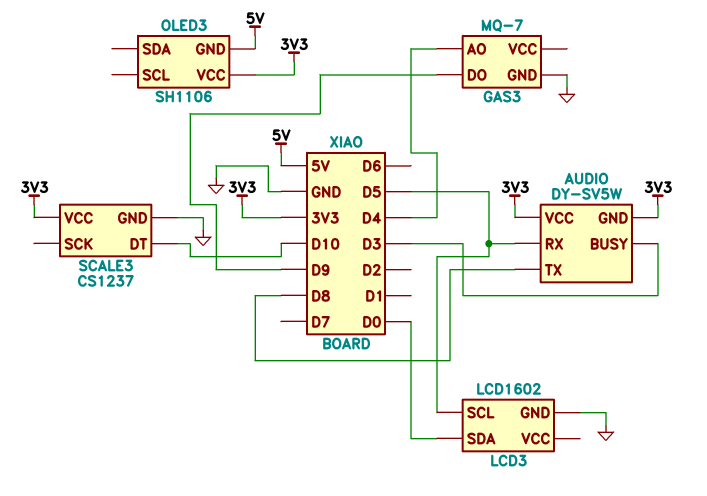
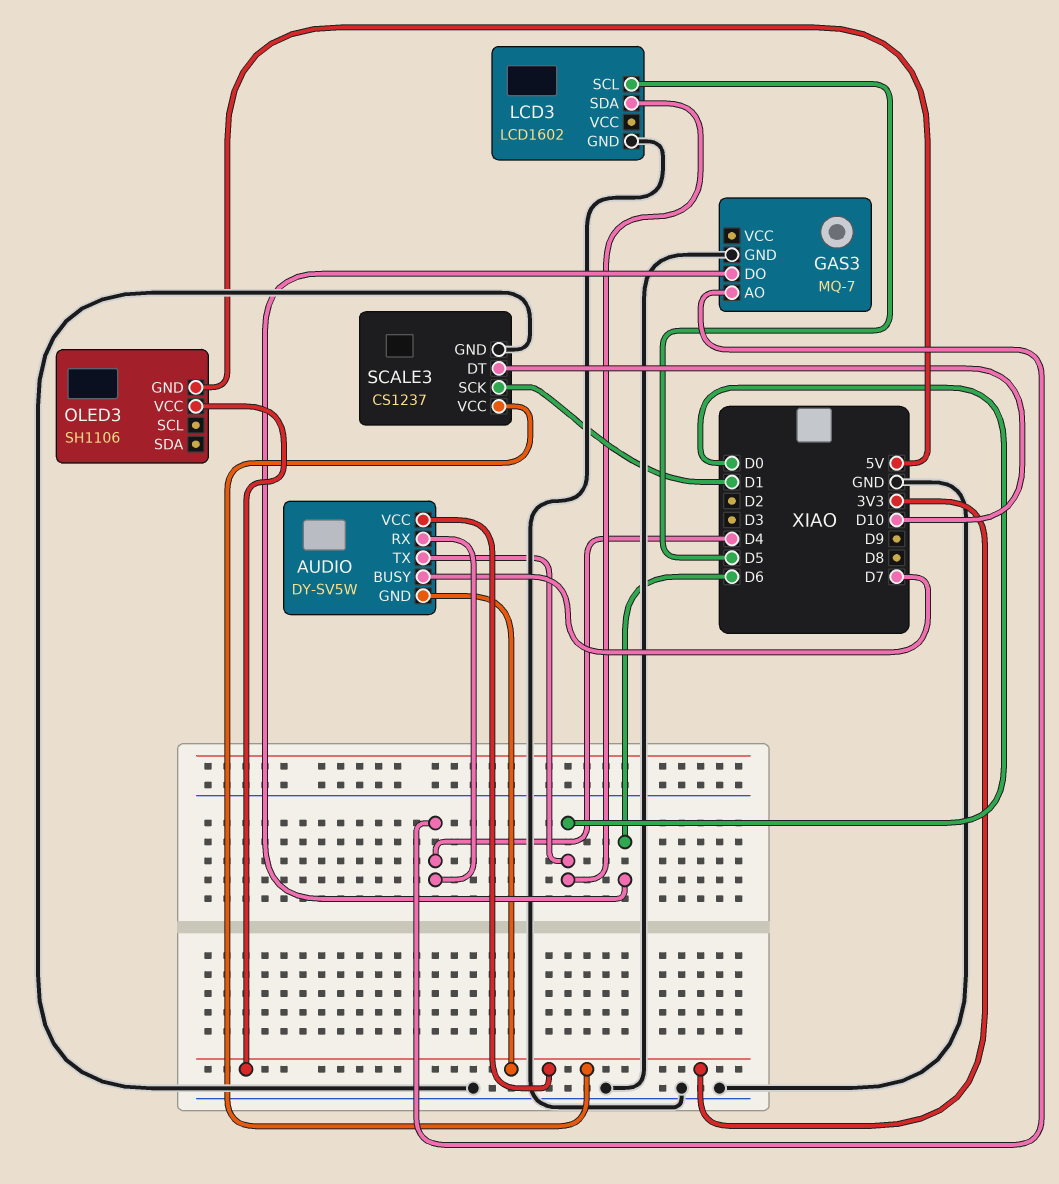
AUDIO pin BUSY: D3 -> D7
AUDIO pin RX: D5 -> D4
AUDIO pin TX: D8 -> D0
GAS3 pin DO: D9 -> D6
SCALE3 pin SCK: none -> D1

